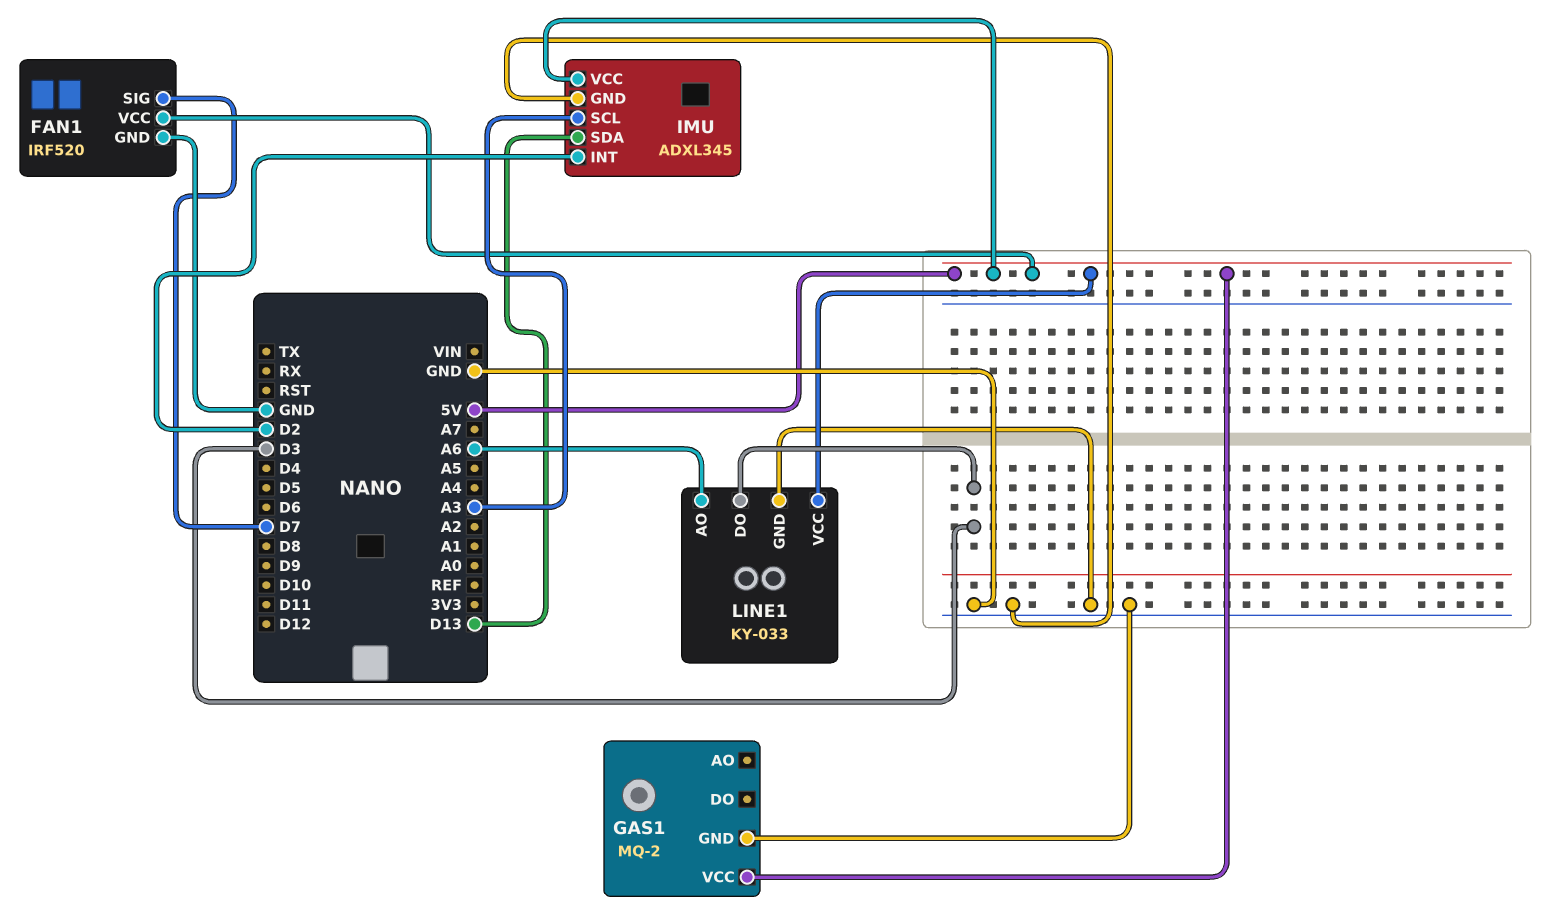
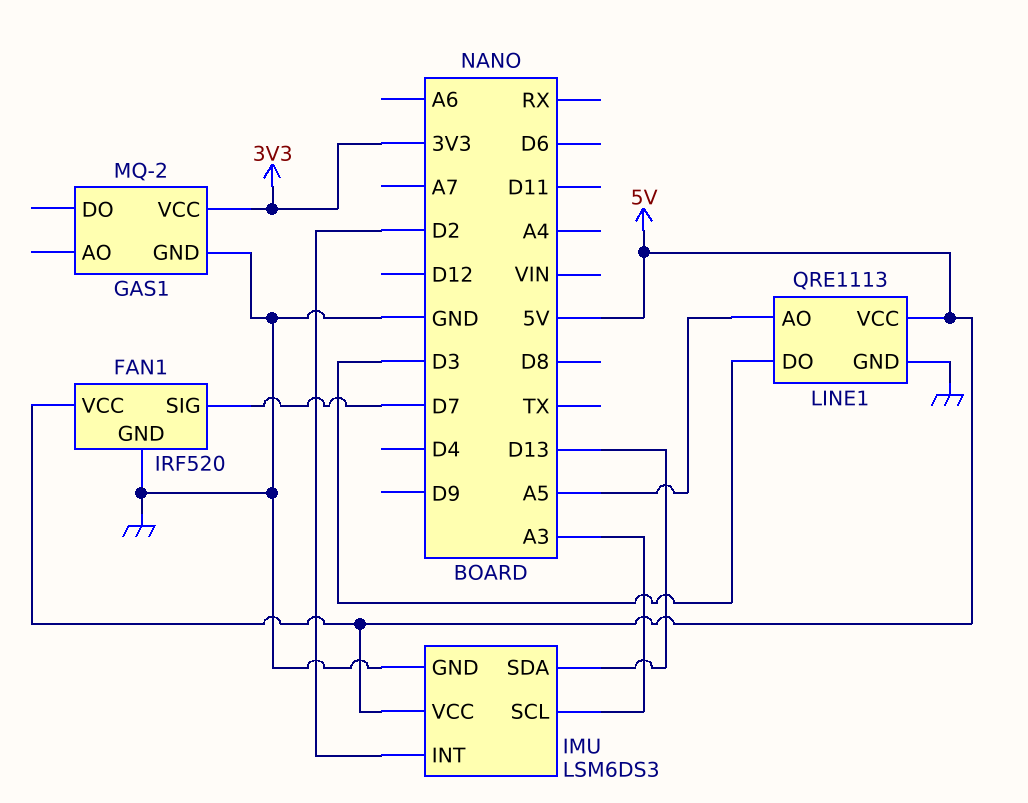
GAS1 pin VCC: 5V -> 3V3
IMU: ADXL345 -> LSM6DS3
LINE1: KY-033 -> QRE1113
LINE1 pin AO: A6 -> A5

